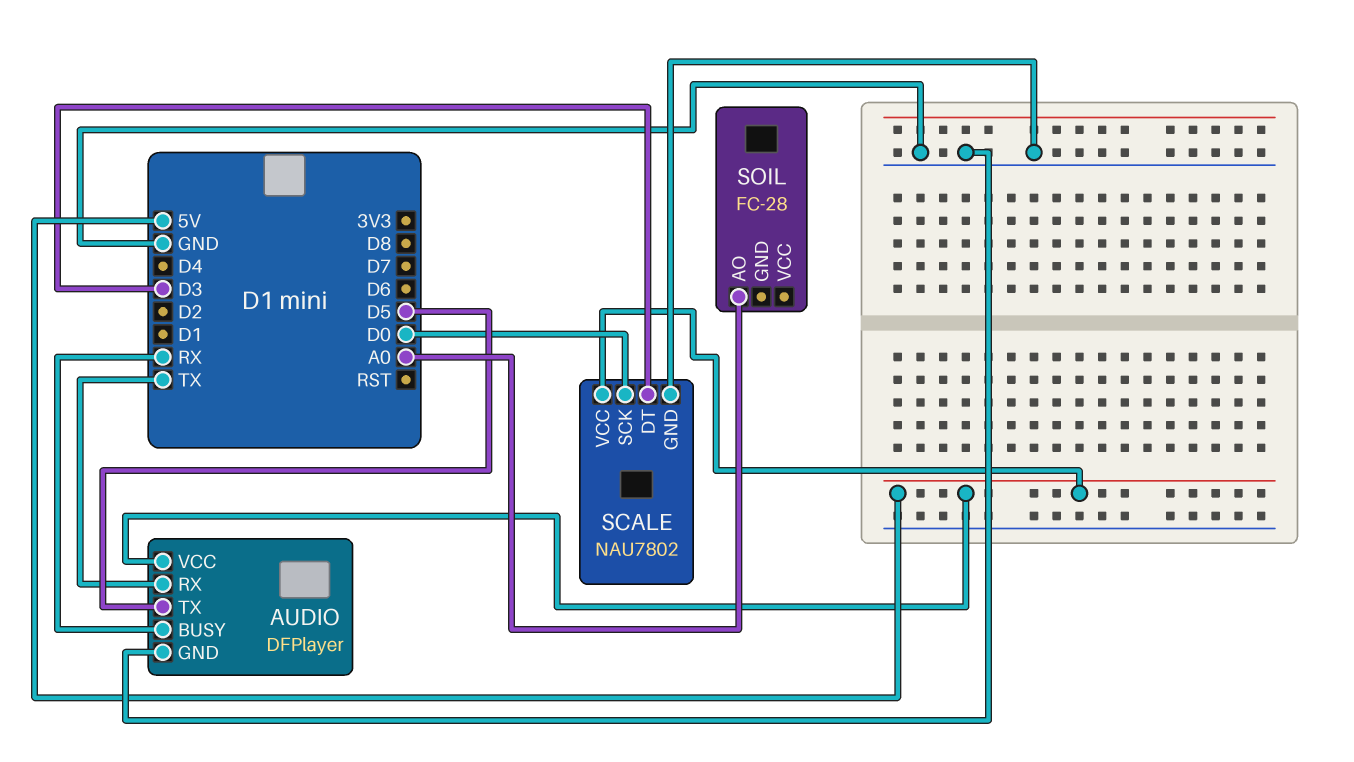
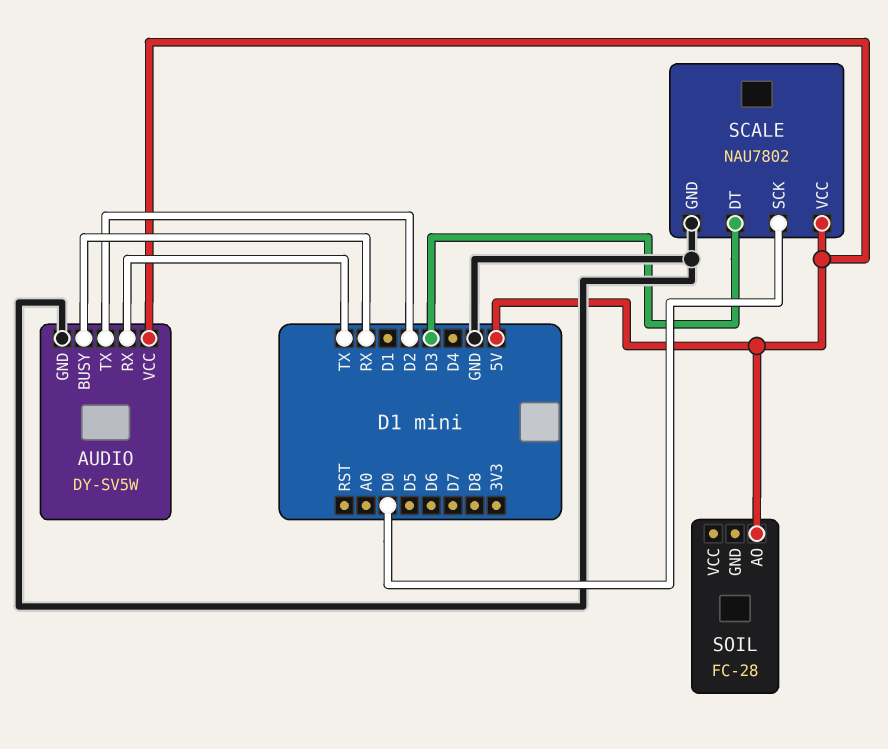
AUDIO: DFPlayer -> DY-SV5W
AUDIO pin TX: D5 -> D2
SOIL pin AO: A0 -> 5V

